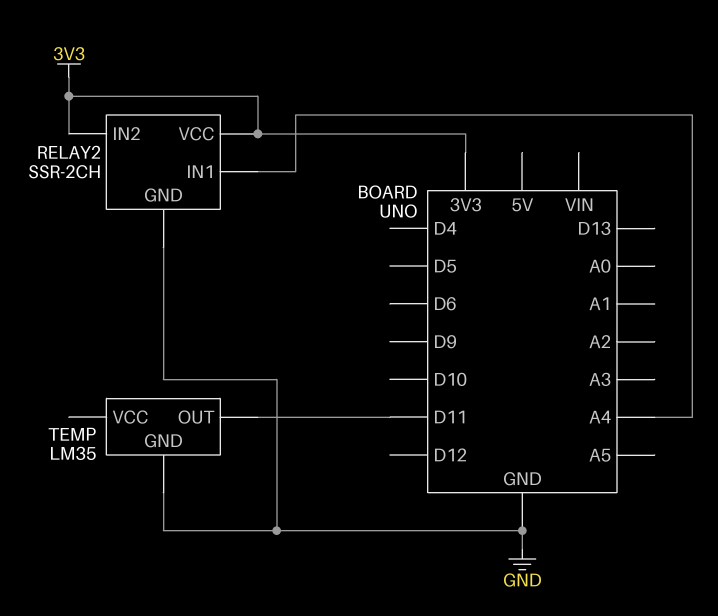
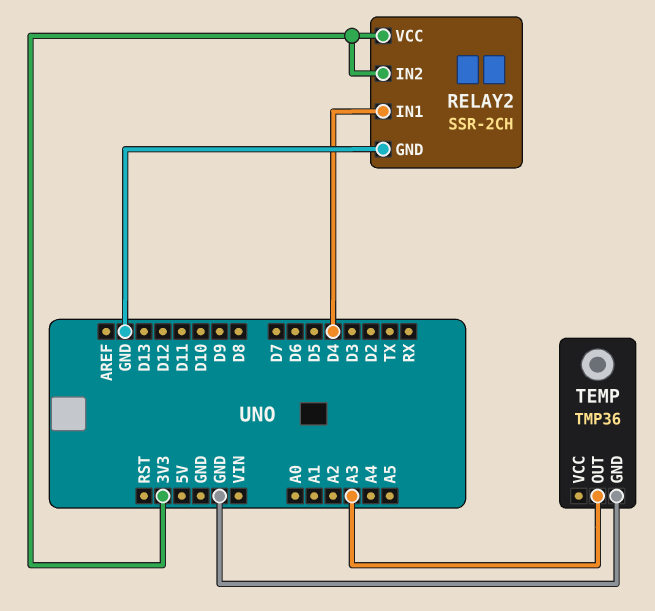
RELAY2 pin IN1: A4 -> D4
TEMP: LM35 -> TMP36
TEMP pin OUT: D11 -> A3

